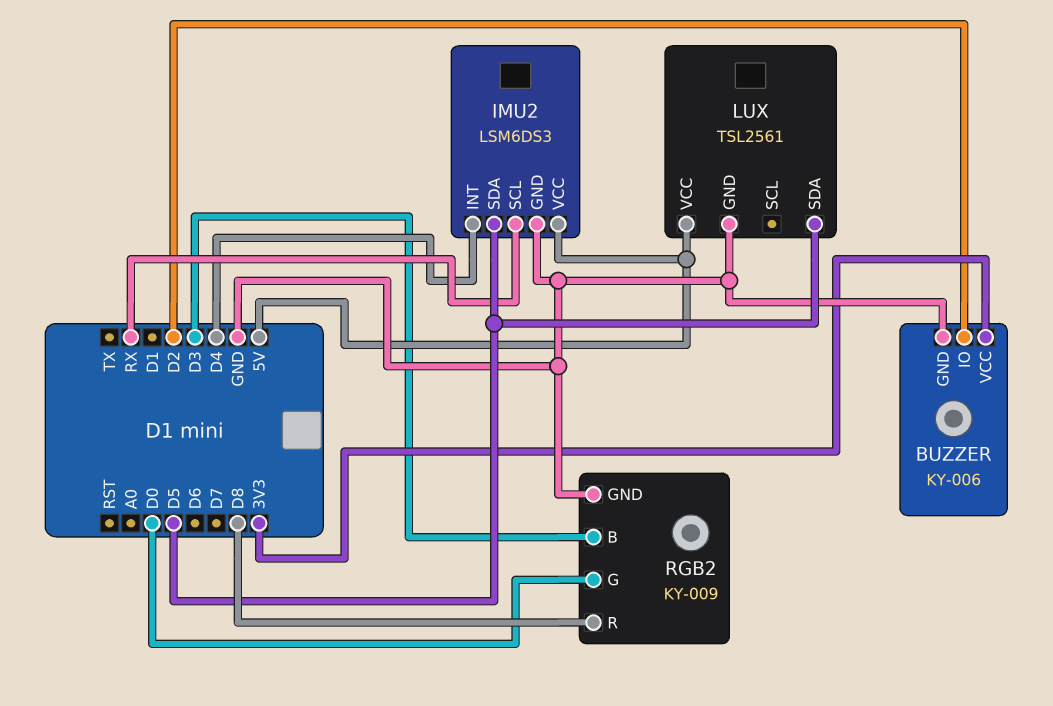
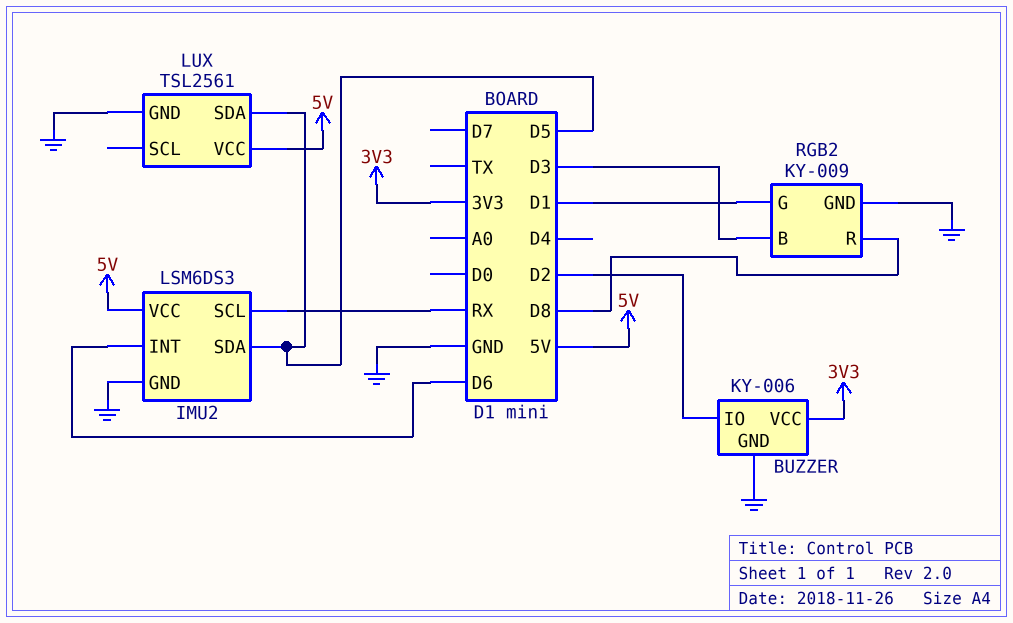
IMU2 pin INT: D4 -> D6
RGB2 pin G: D0 -> D1

